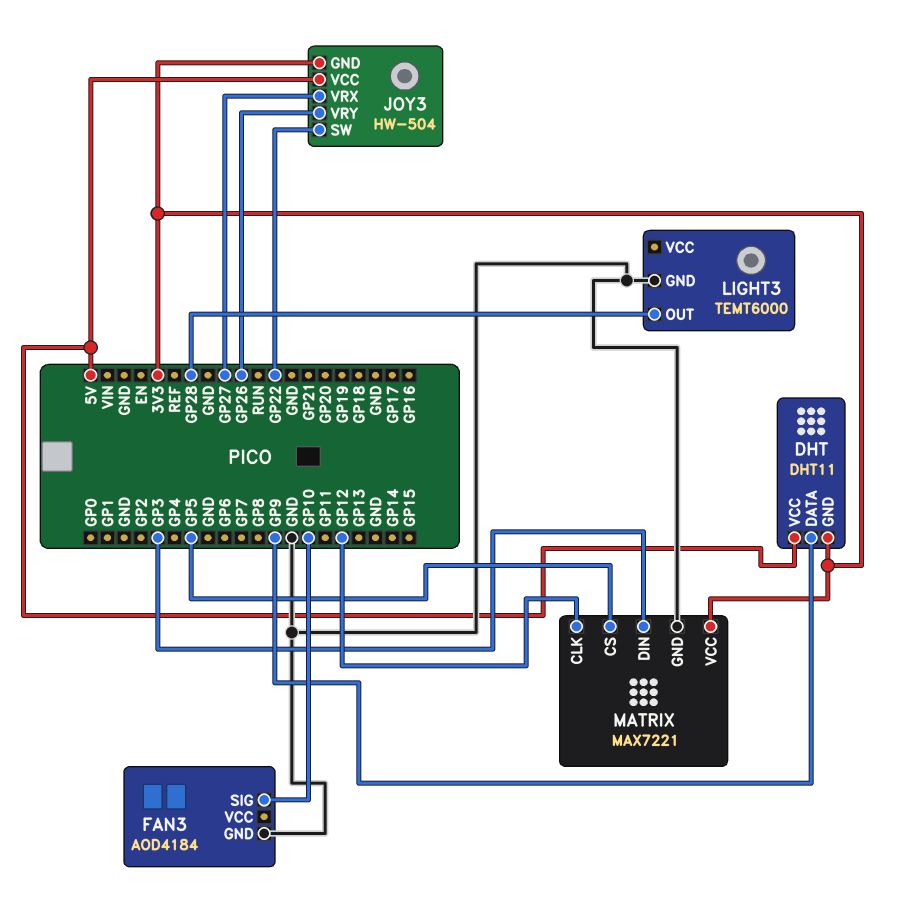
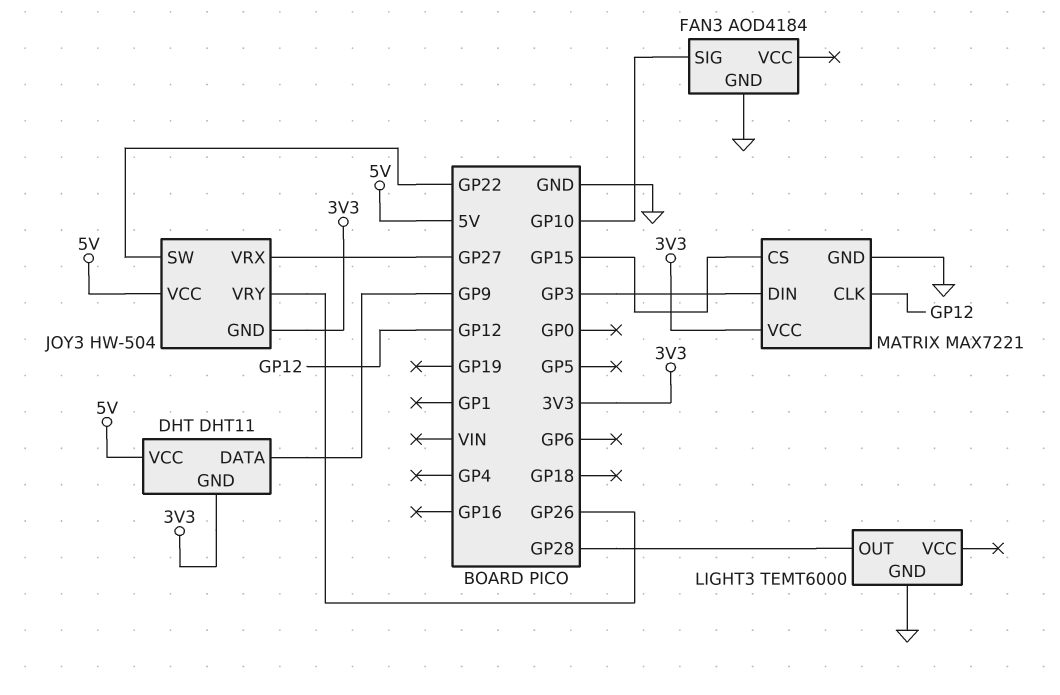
MATRIX pin CS: GP5 -> GP15

